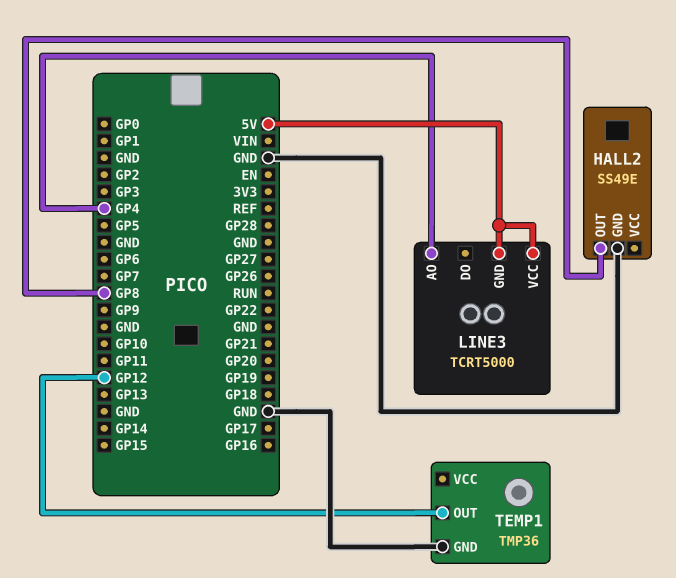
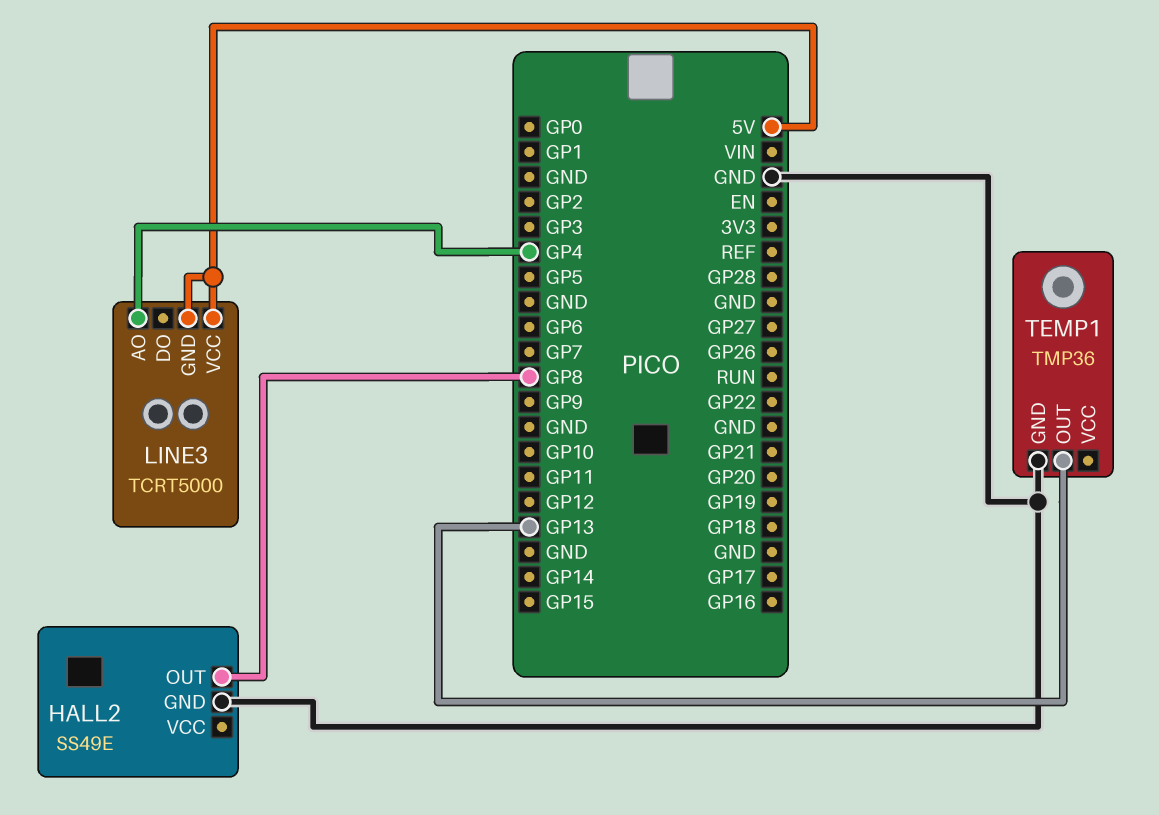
TEMP1 pin OUT: GP12 -> GP13

